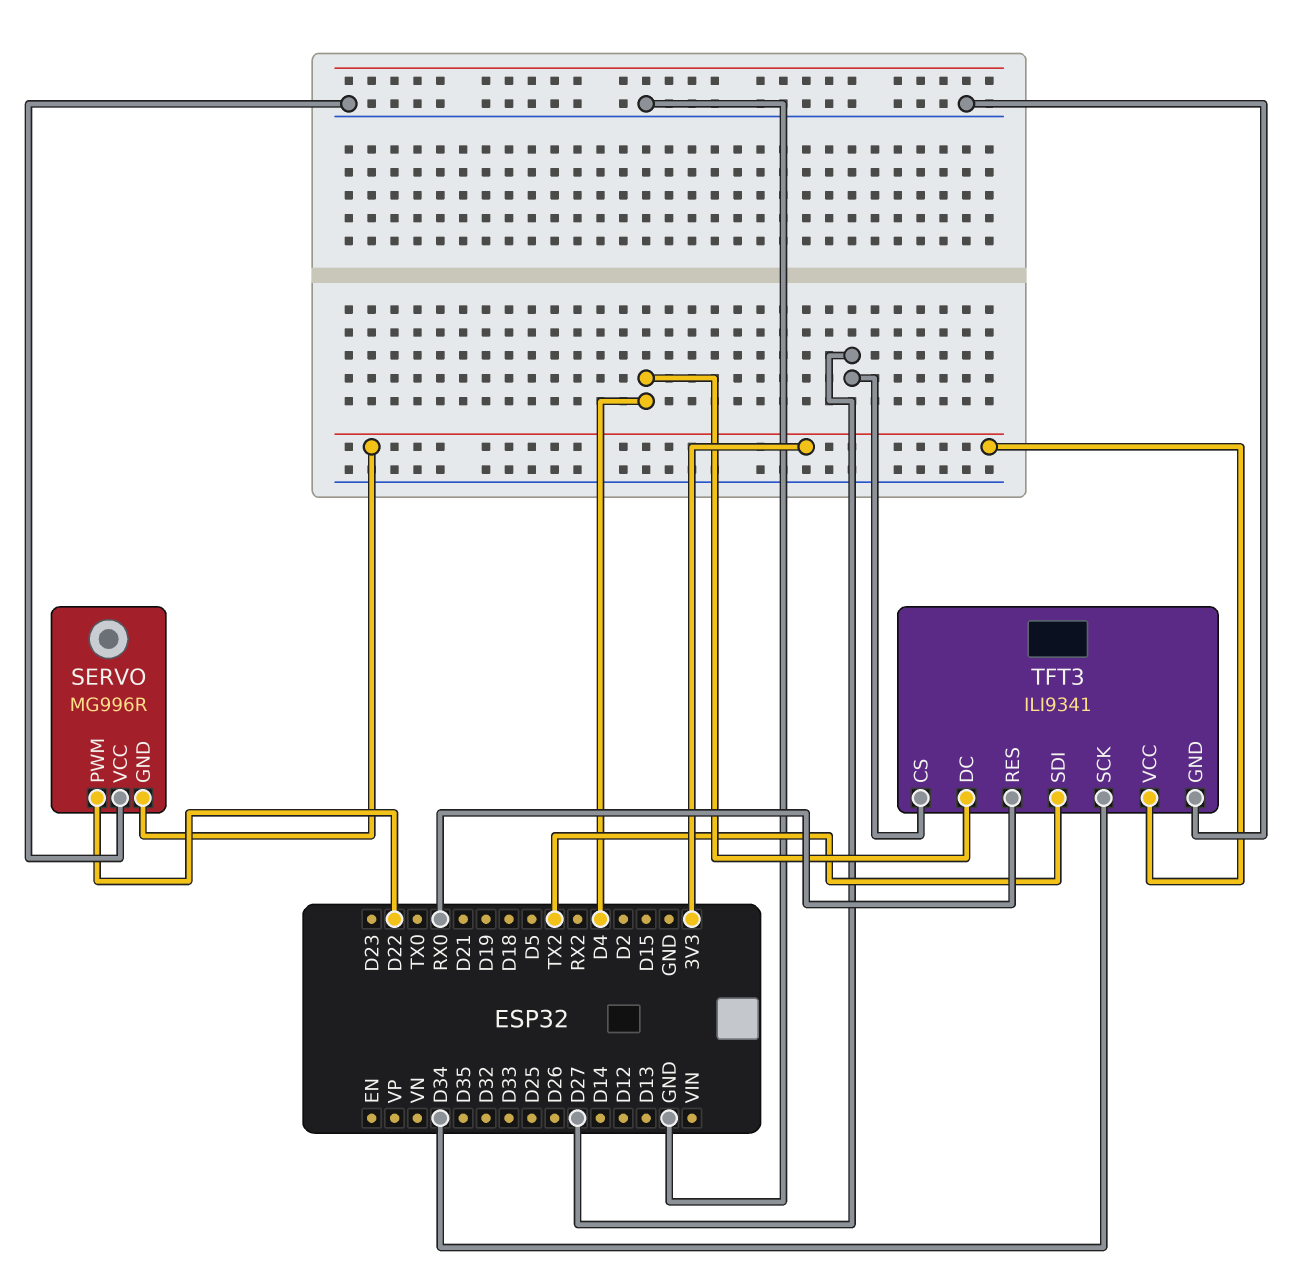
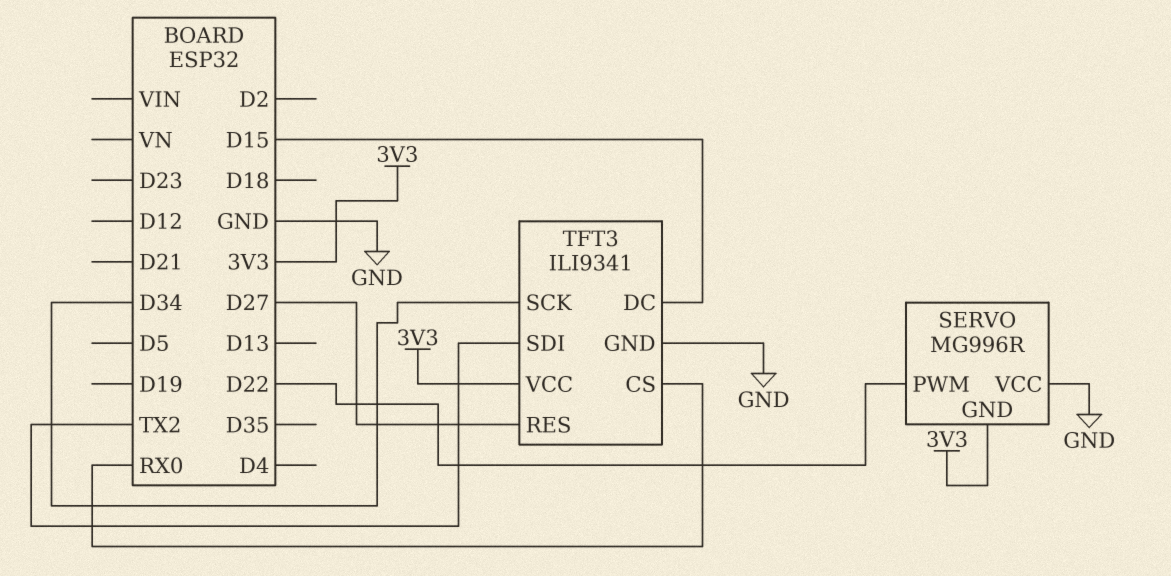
TFT3 pin CS: D27 -> RX0
TFT3 pin DC: D4 -> D15
TFT3 pin RES: RX0 -> D27

